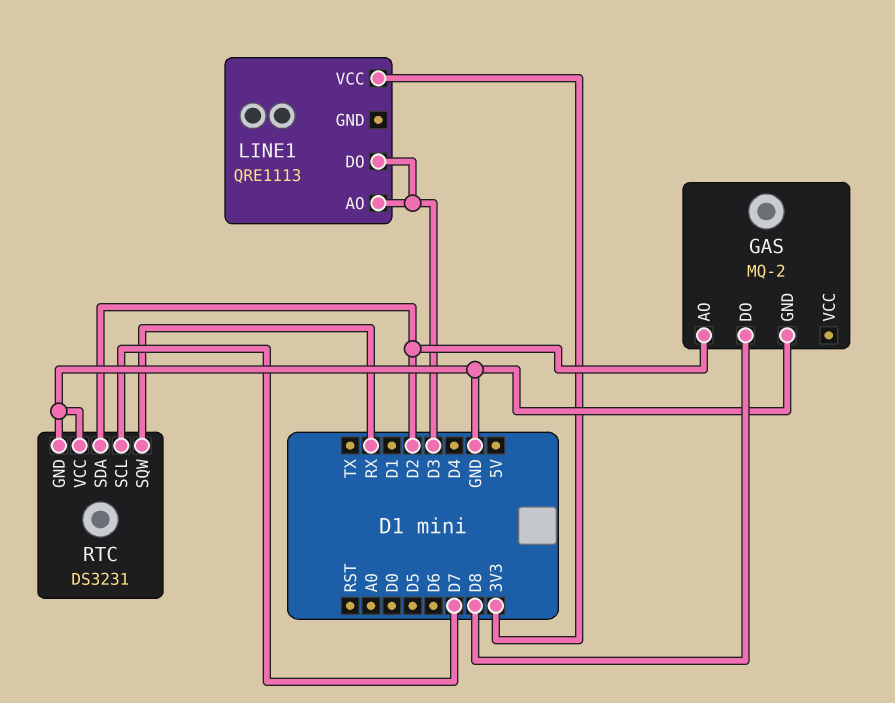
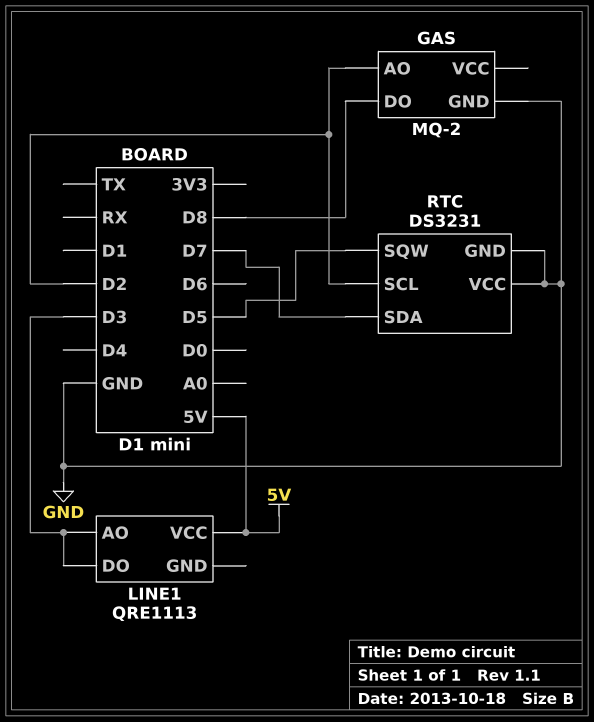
LINE1 pin VCC: 3V3 -> 5V
RTC pin SCL: D7 -> D2
RTC pin SDA: D2 -> D7
RTC pin SQW: RX -> D5

